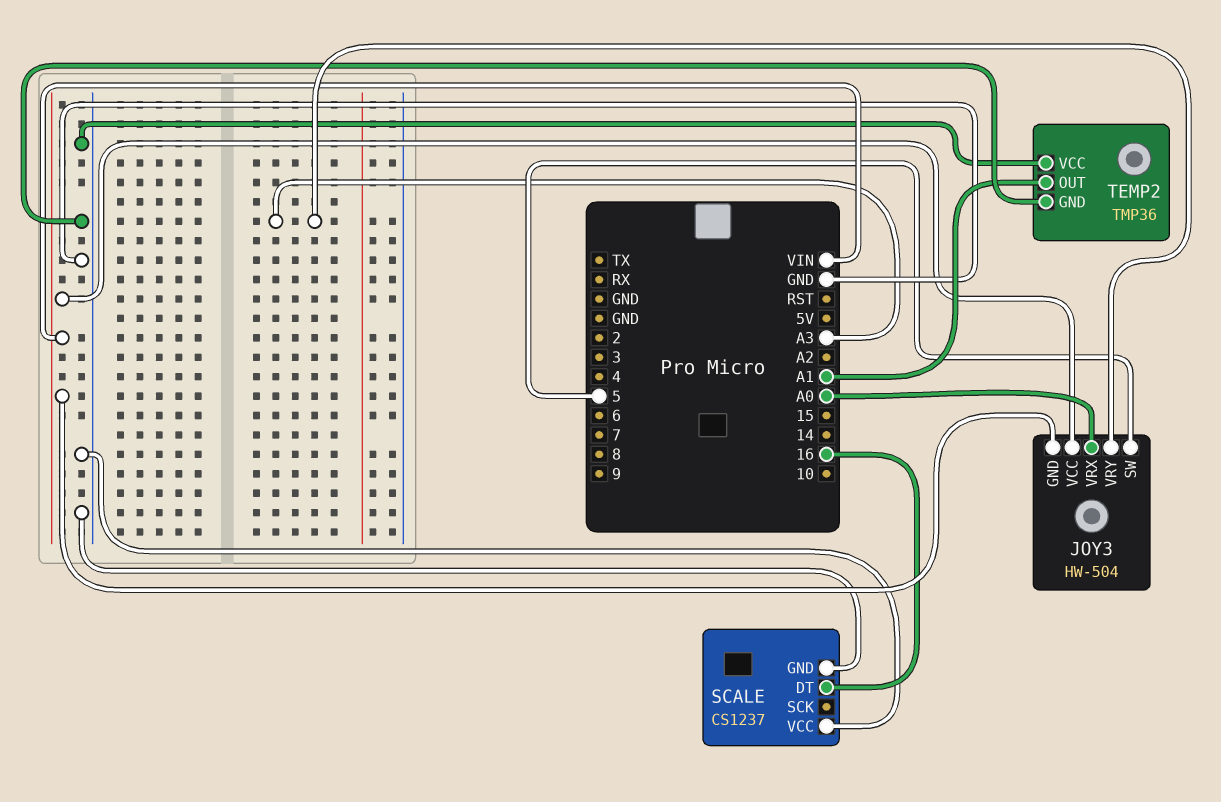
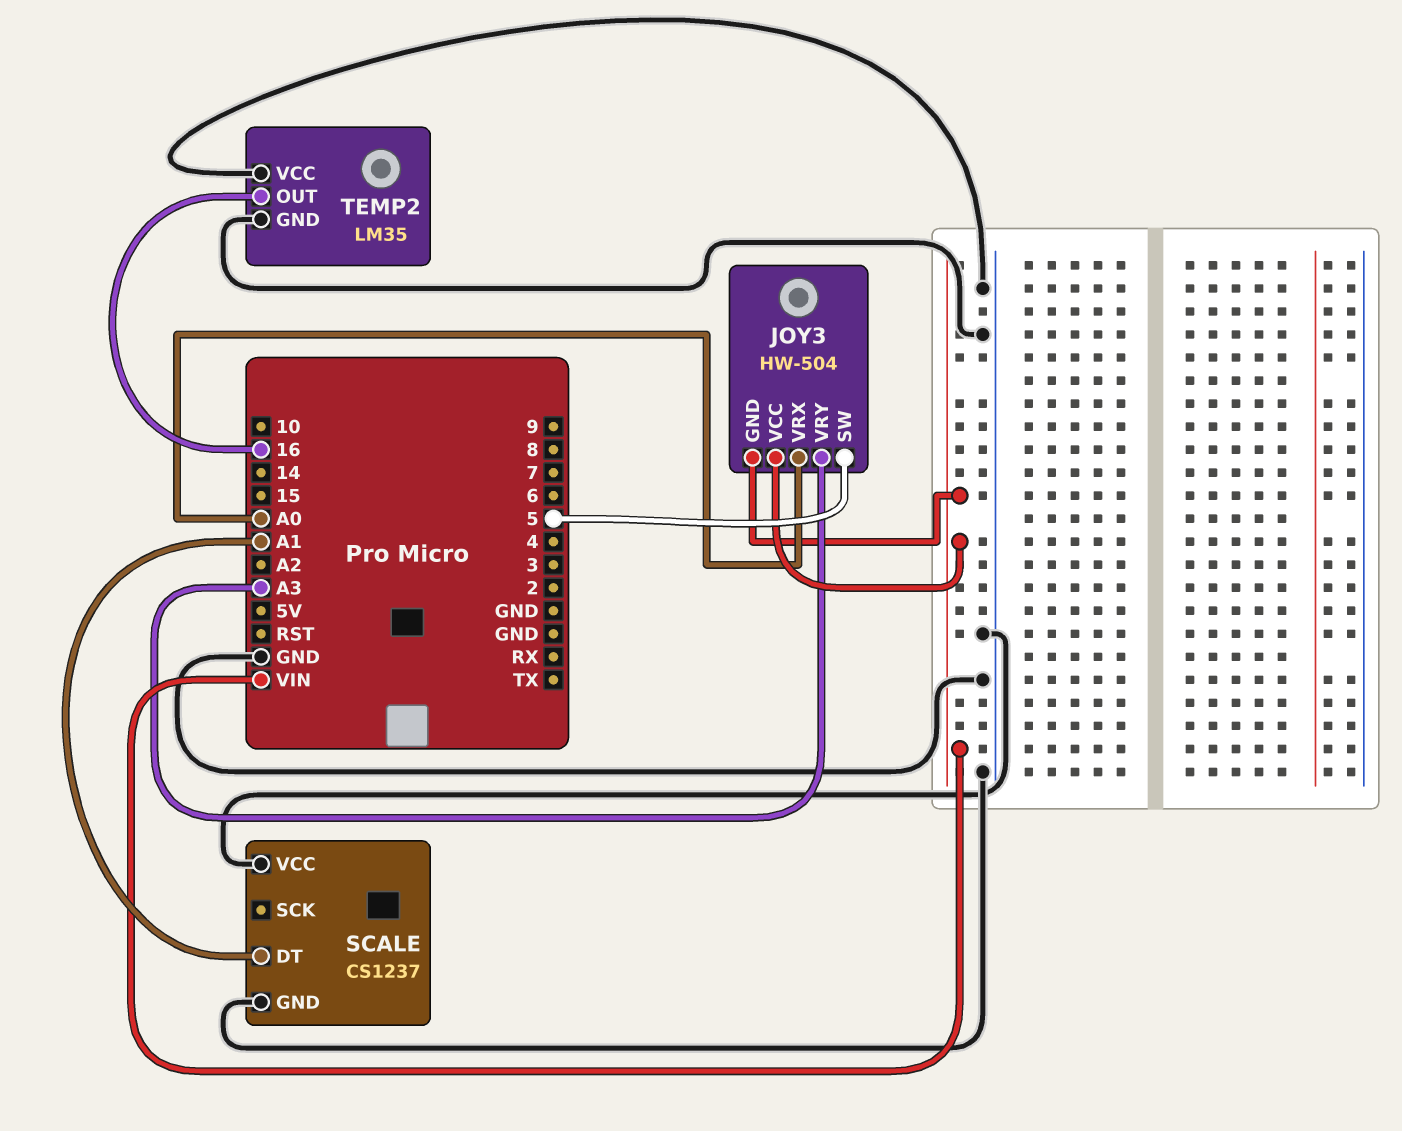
SCALE pin DT: 16 -> A1
TEMP2: TMP36 -> LM35
TEMP2 pin OUT: A1 -> 16

